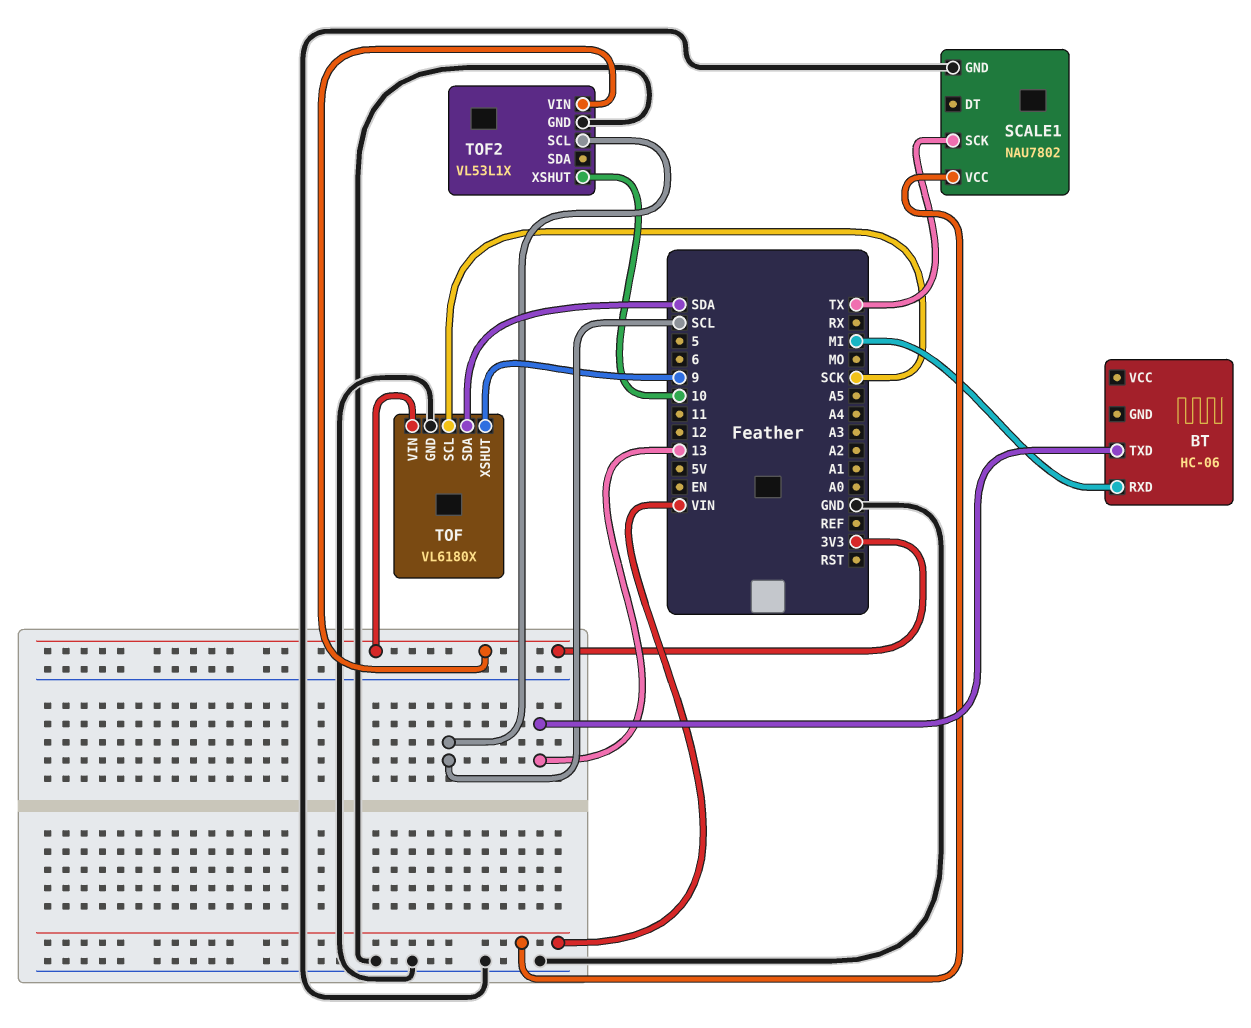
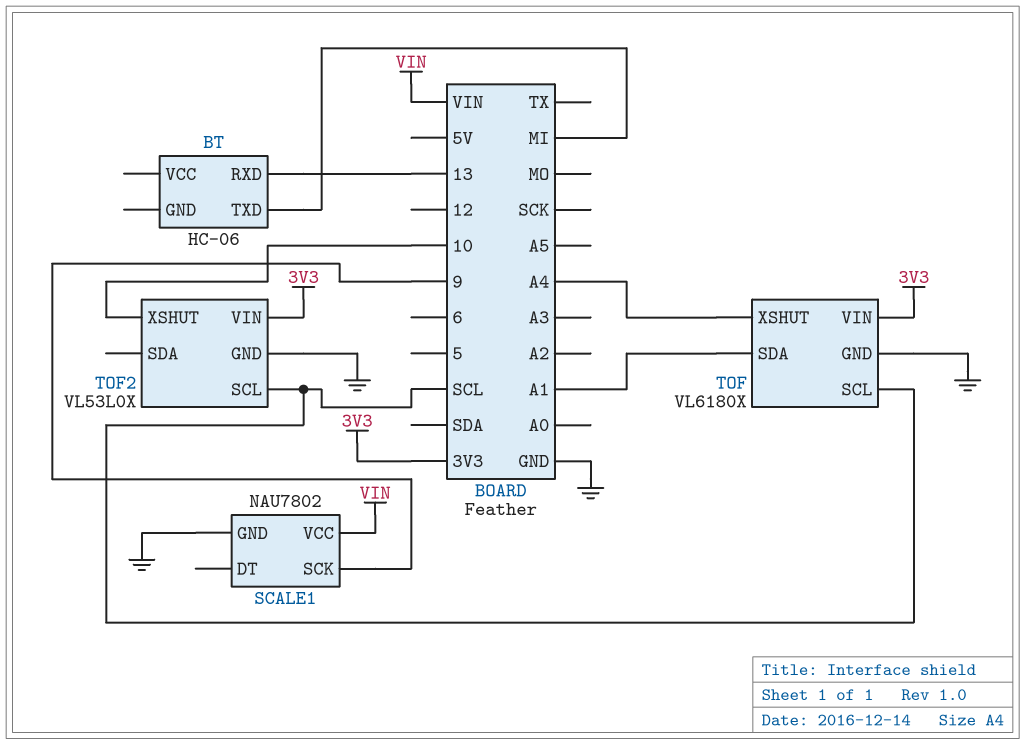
BT pin RXD: MI -> 13
BT pin TXD: 13 -> MI
SCALE1 pin SCK: TX -> 9
TOF pin SCL: SCK -> SCL
TOF pin SDA: SDA -> A1
TOF pin XSHUT: 9 -> A4
TOF2: VL53L1X -> VL53L0X

